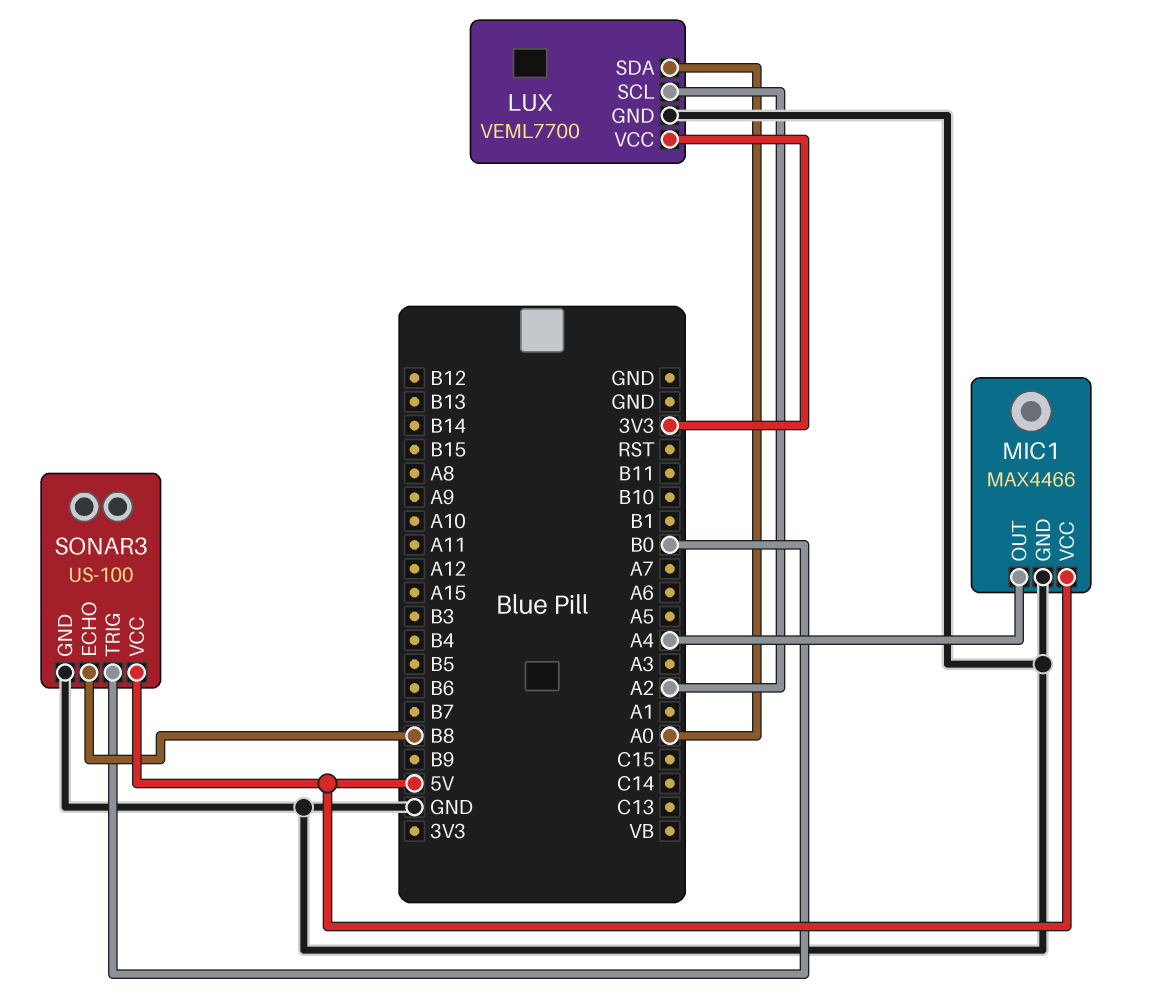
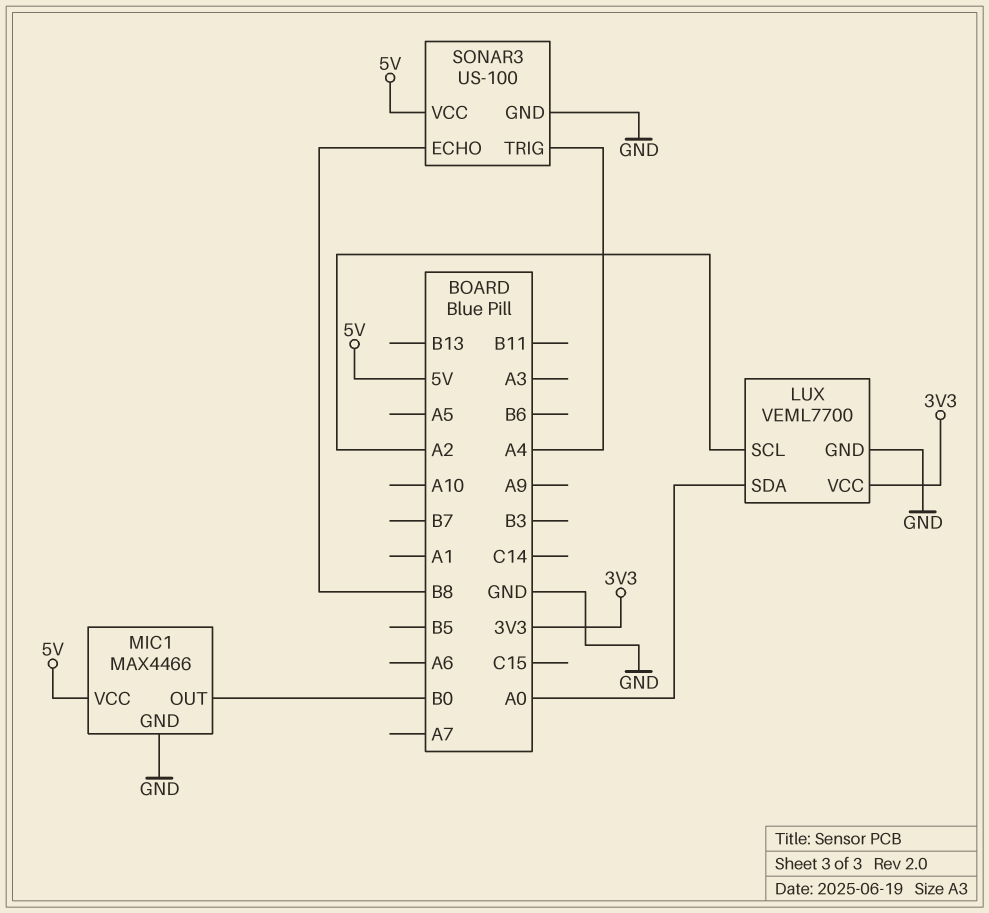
MIC1 pin OUT: A4 -> B0
SONAR3 pin TRIG: B0 -> A4

